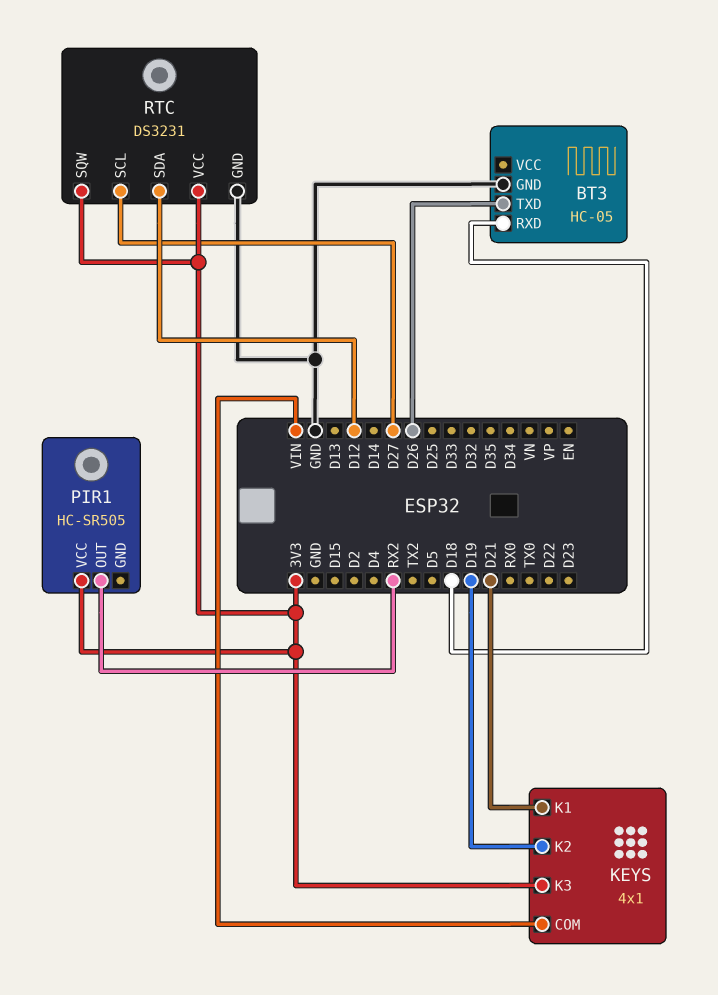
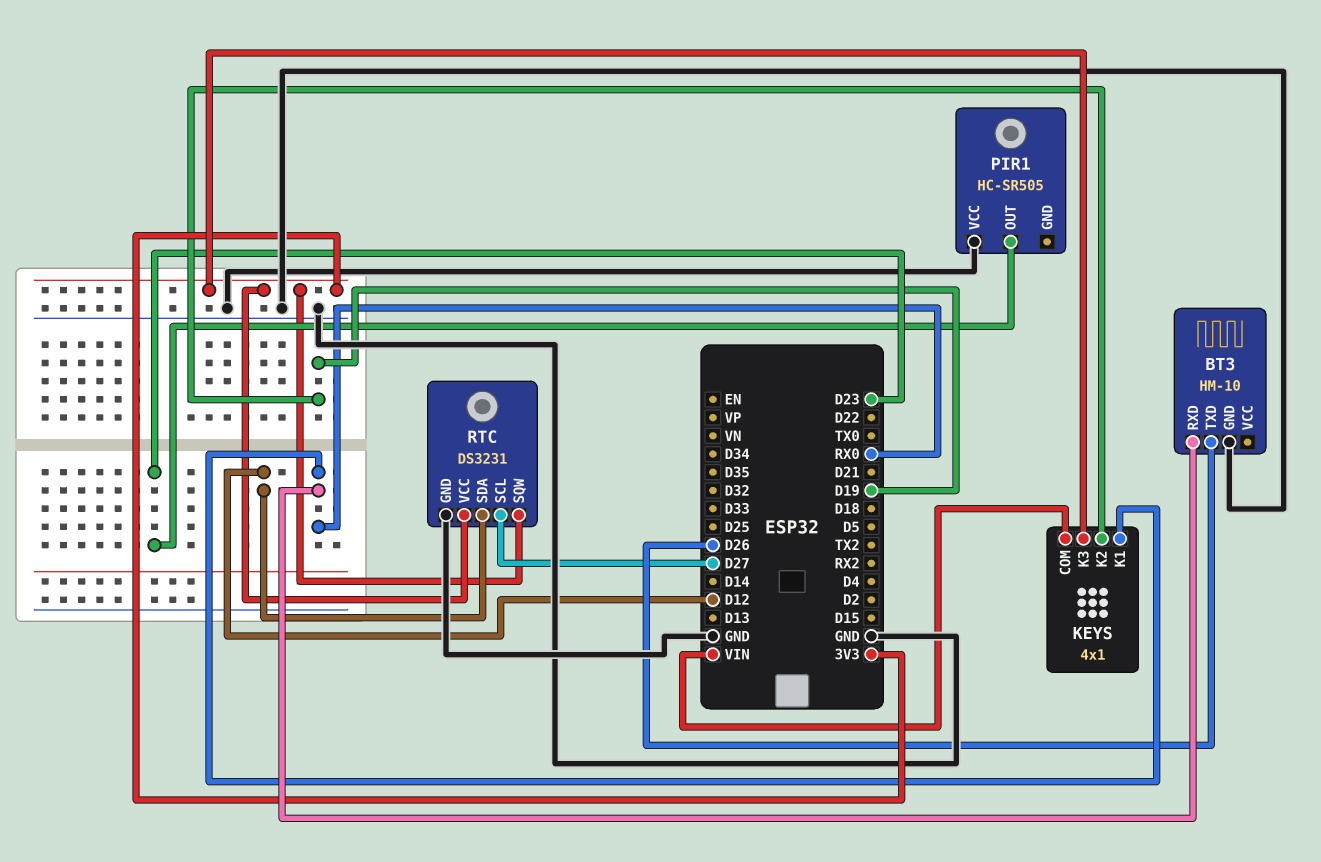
BT3: HC-05 -> HM-10
BT3 pin RXD: D18 -> RX0
KEYS pin K1: D21 -> RX0
PIR1 pin OUT: RX2 -> D23
PIR1 pin VCC: 3V3 -> GND

